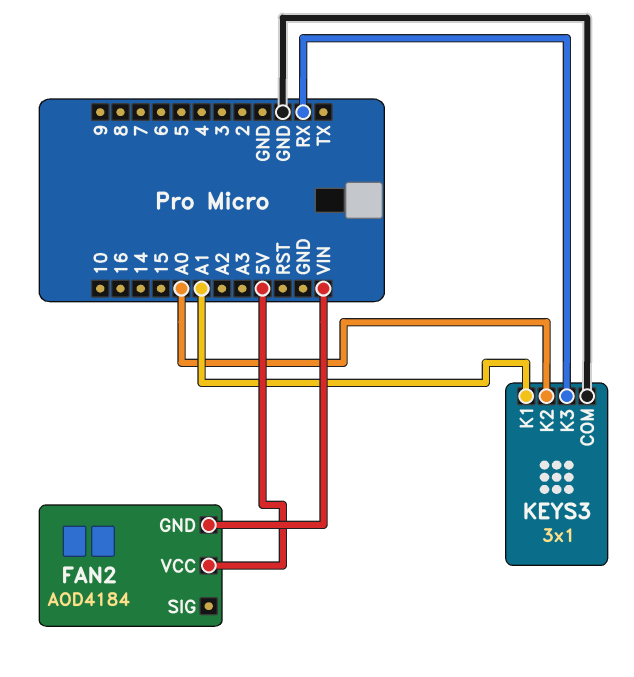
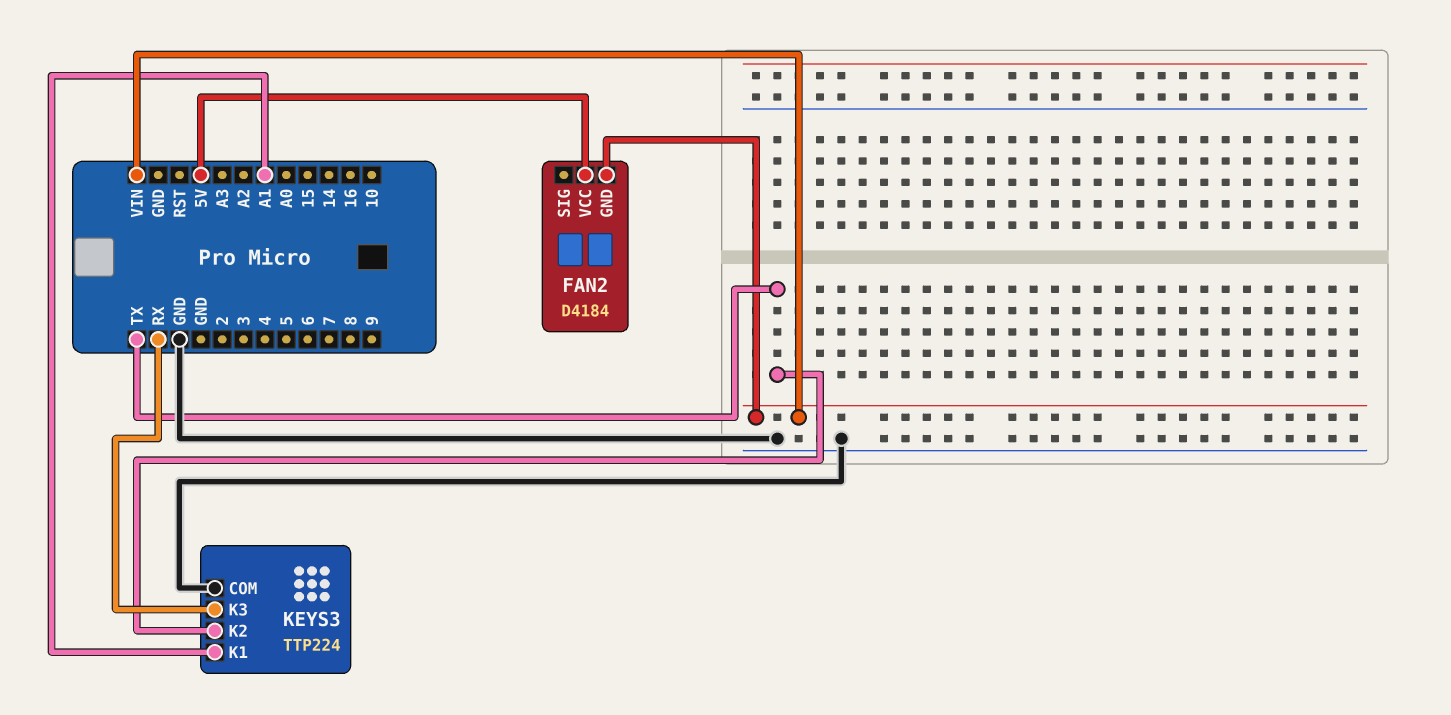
FAN2: AOD4184 -> D4184
KEYS3: 3x1 -> TTP224
KEYS3 pin K2: A0 -> TX

